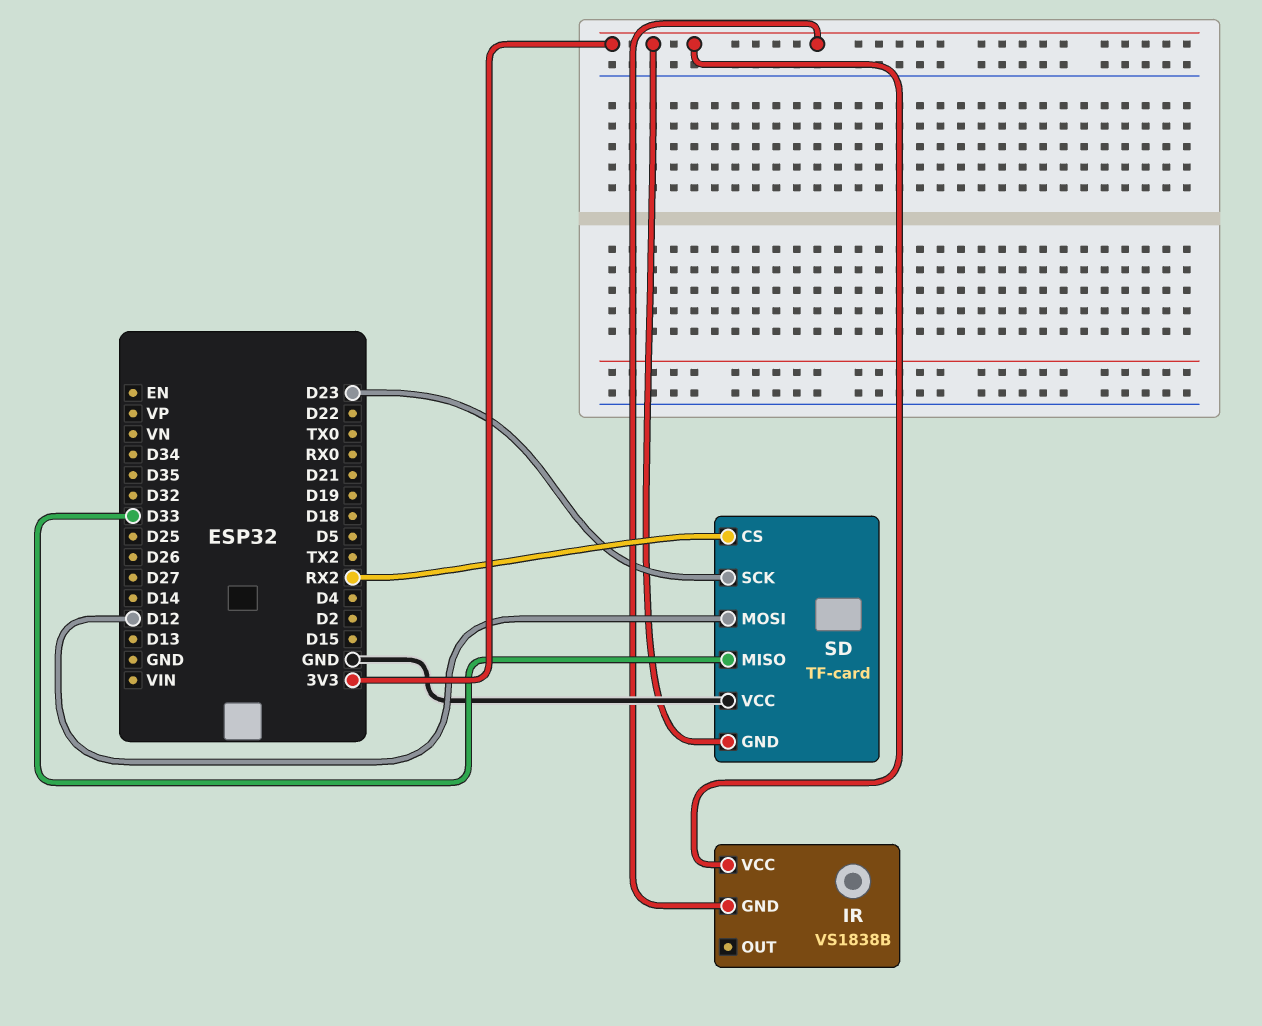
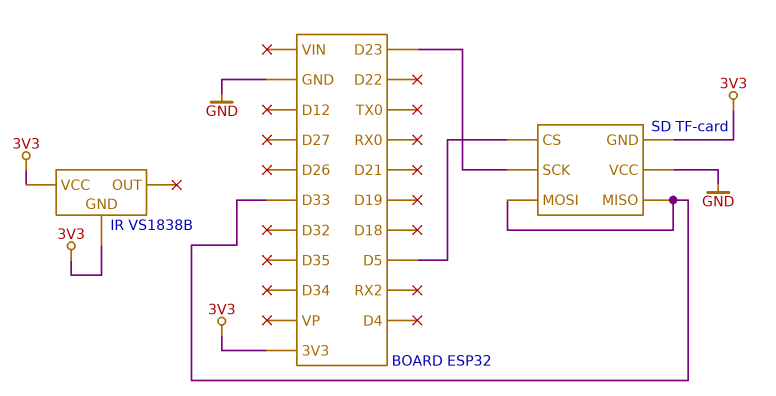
SD pin CS: RX2 -> D5
SD pin MOSI: D12 -> D33

